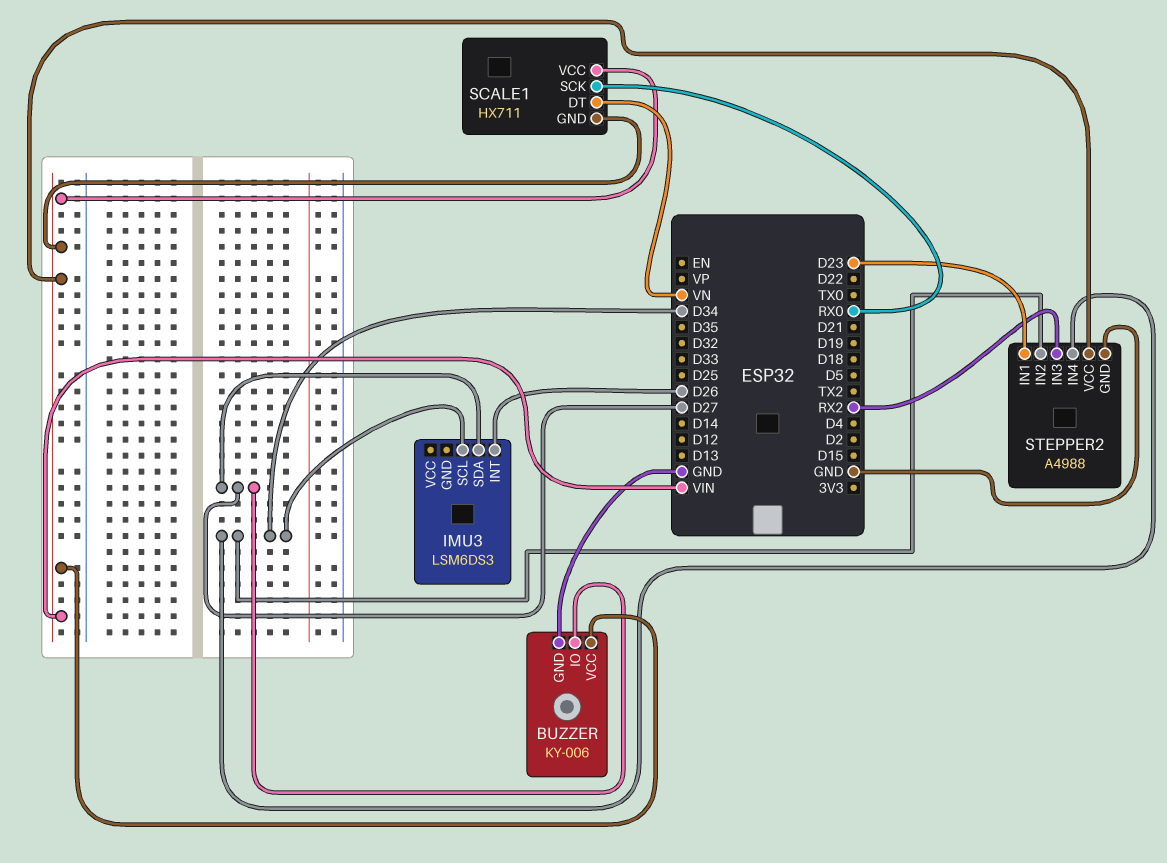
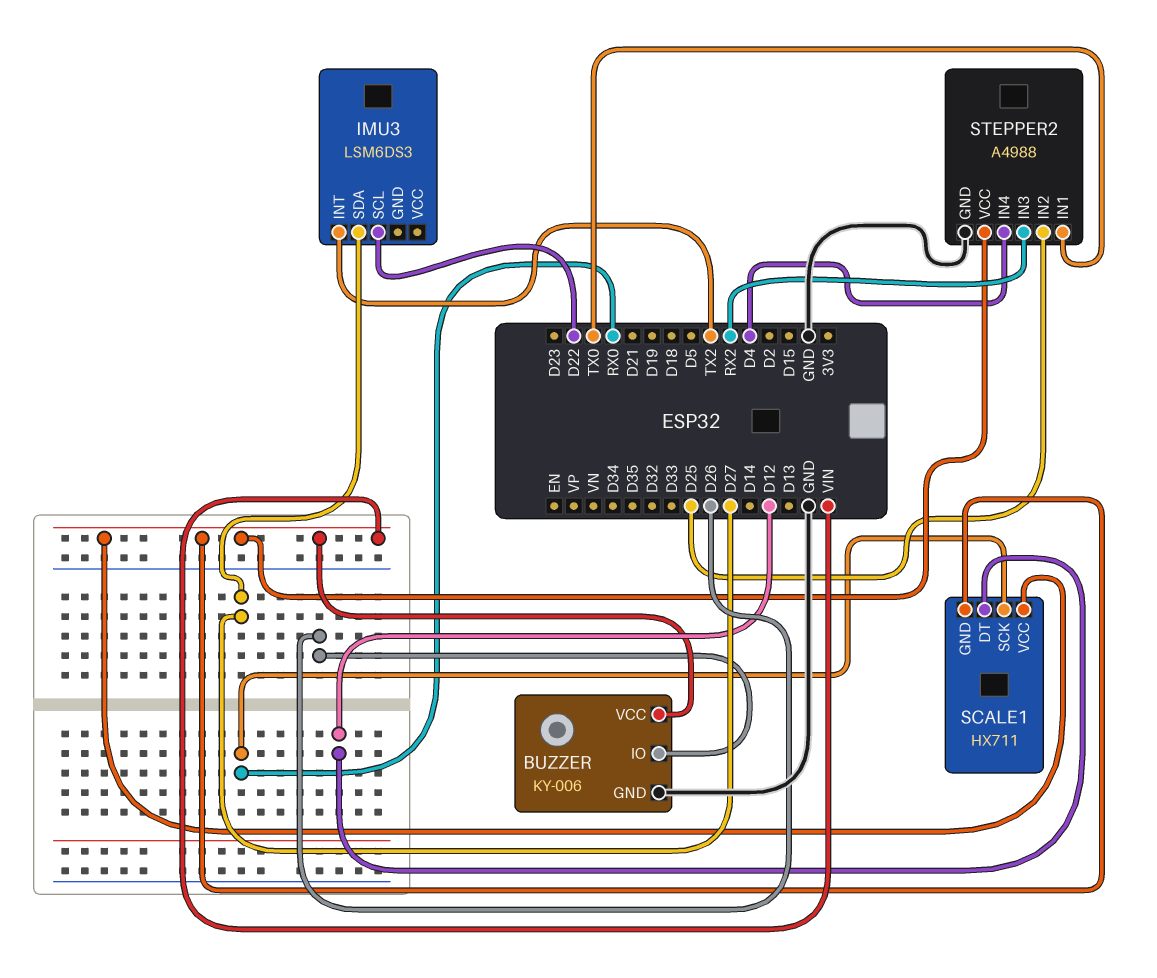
BUZZER pin IO: D27 -> D26
IMU3 pin INT: D26 -> TX2
IMU3 pin SCL: D34 -> D22
SCALE1 pin DT: VN -> D12
STEPPER2 pin IN1: D23 -> TX0
STEPPER2 pin IN2: D34 -> D25
STEPPER2 pin IN4: D34 -> D4

